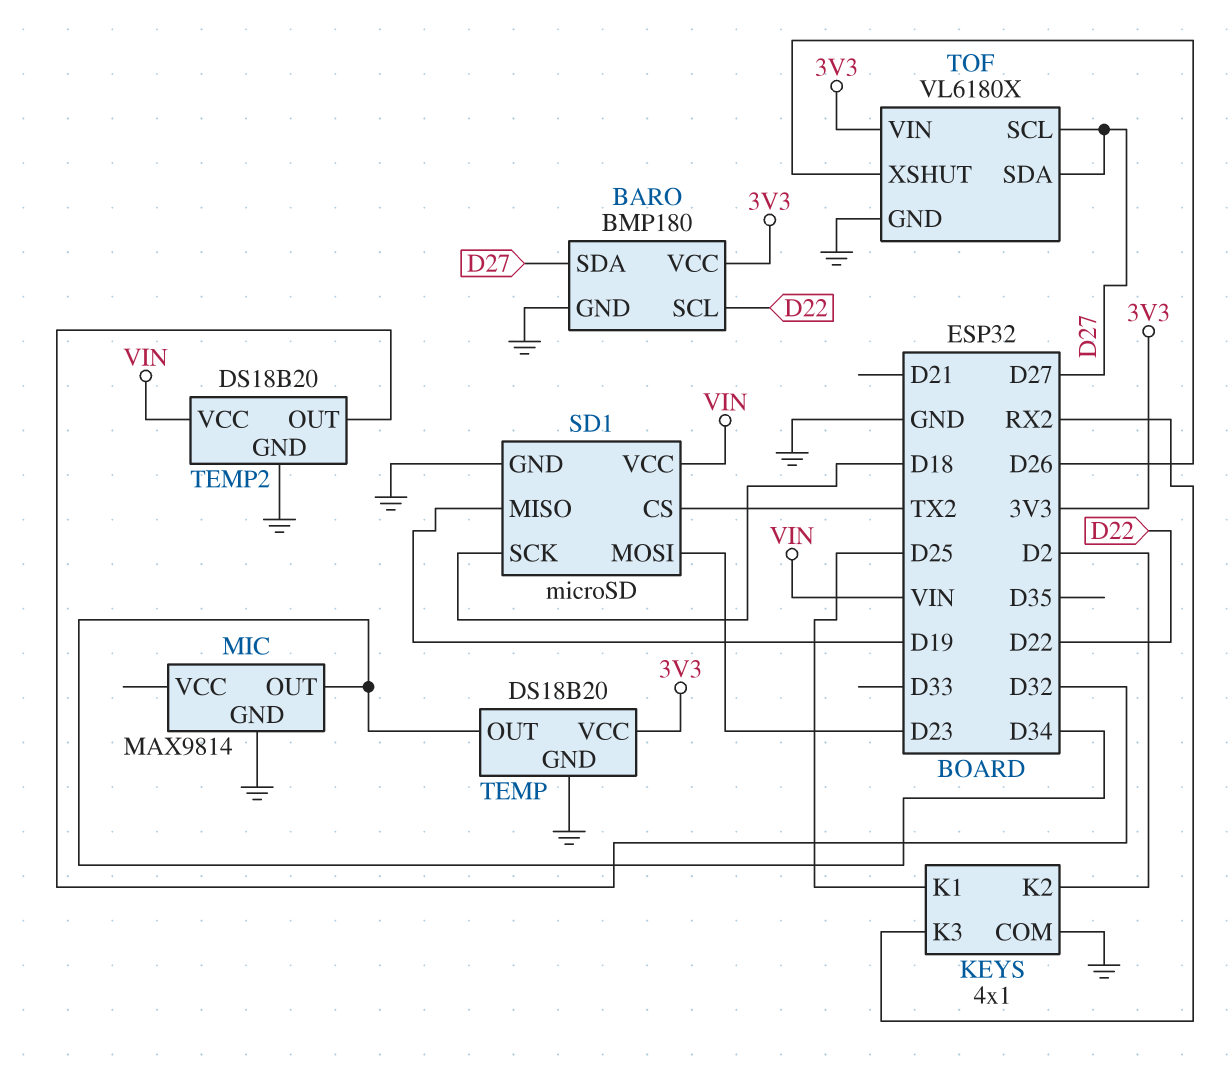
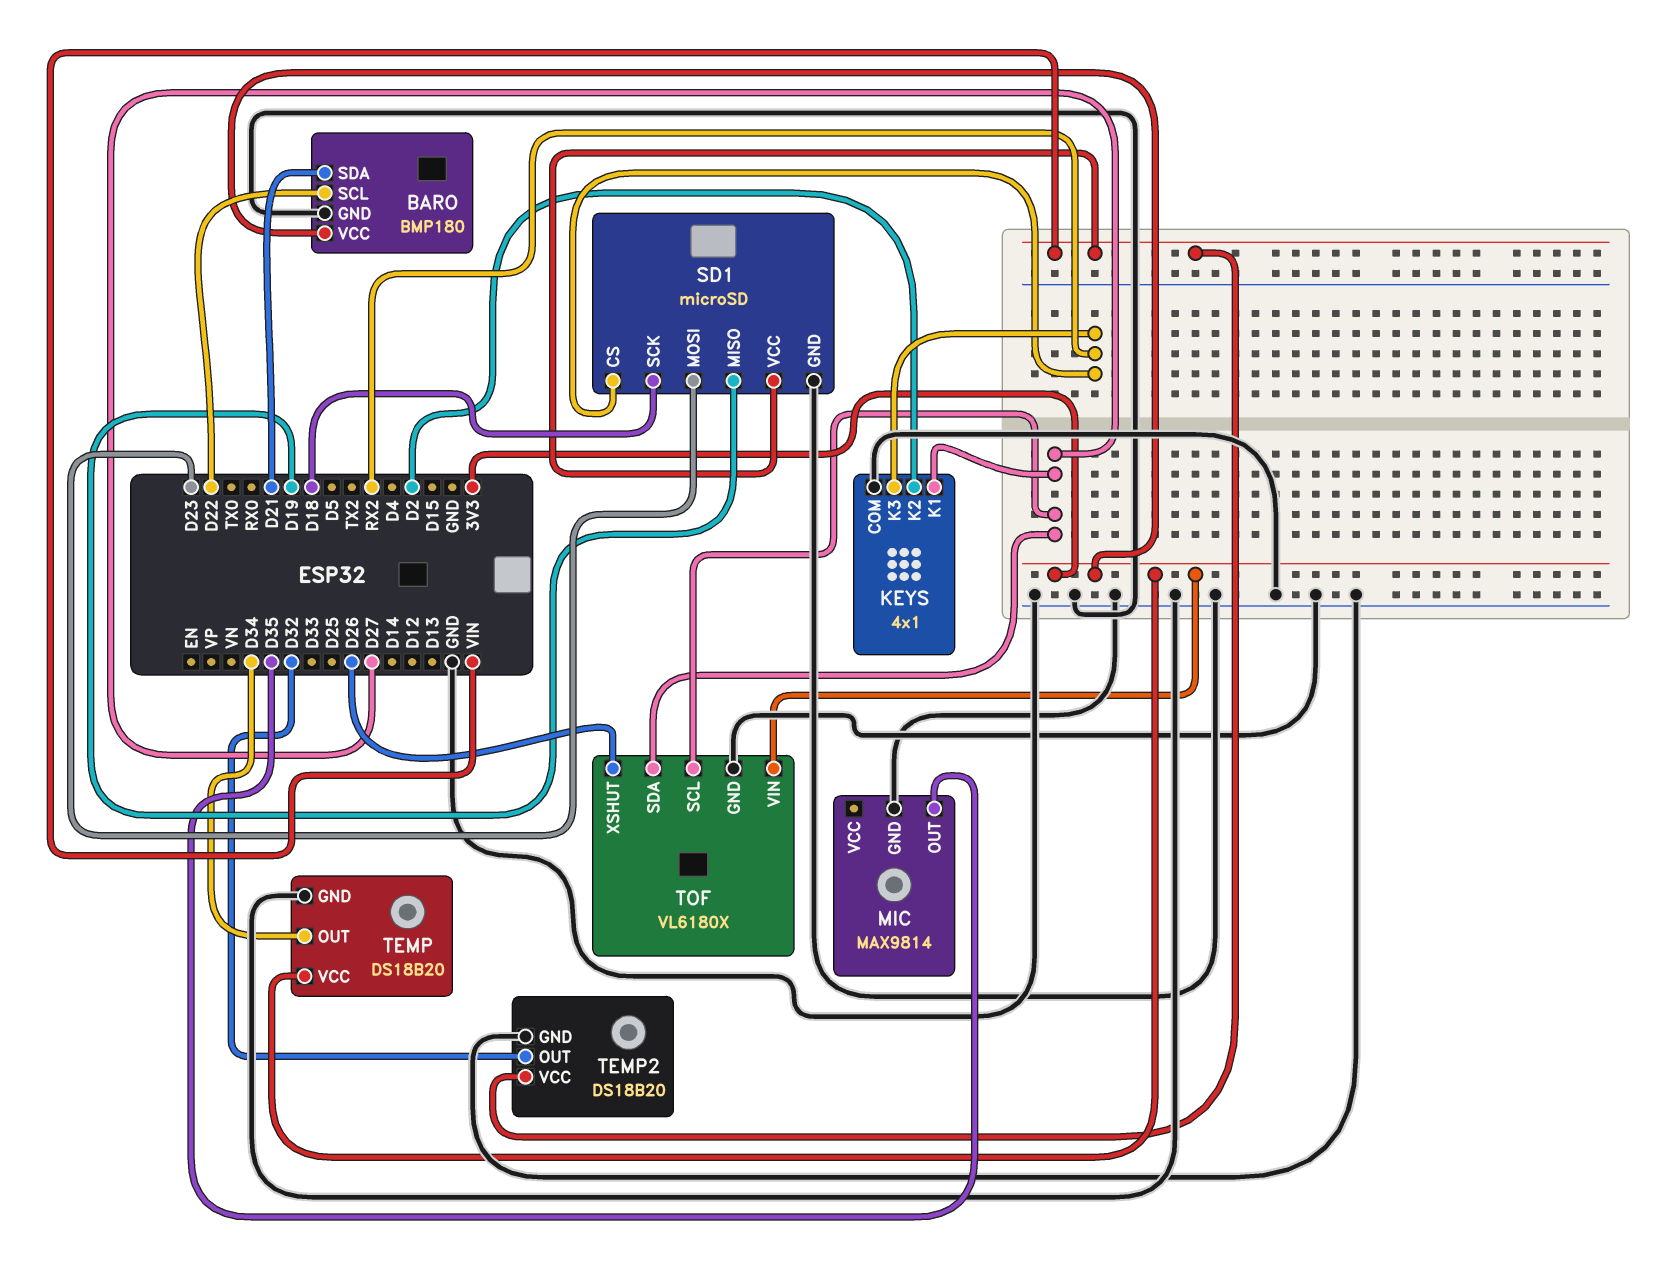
BARO pin SDA: D27 -> D21
KEYS pin K1: D25 -> D27
MIC pin OUT: D34 -> D35
SD1 pin CS: TX2 -> RX2

